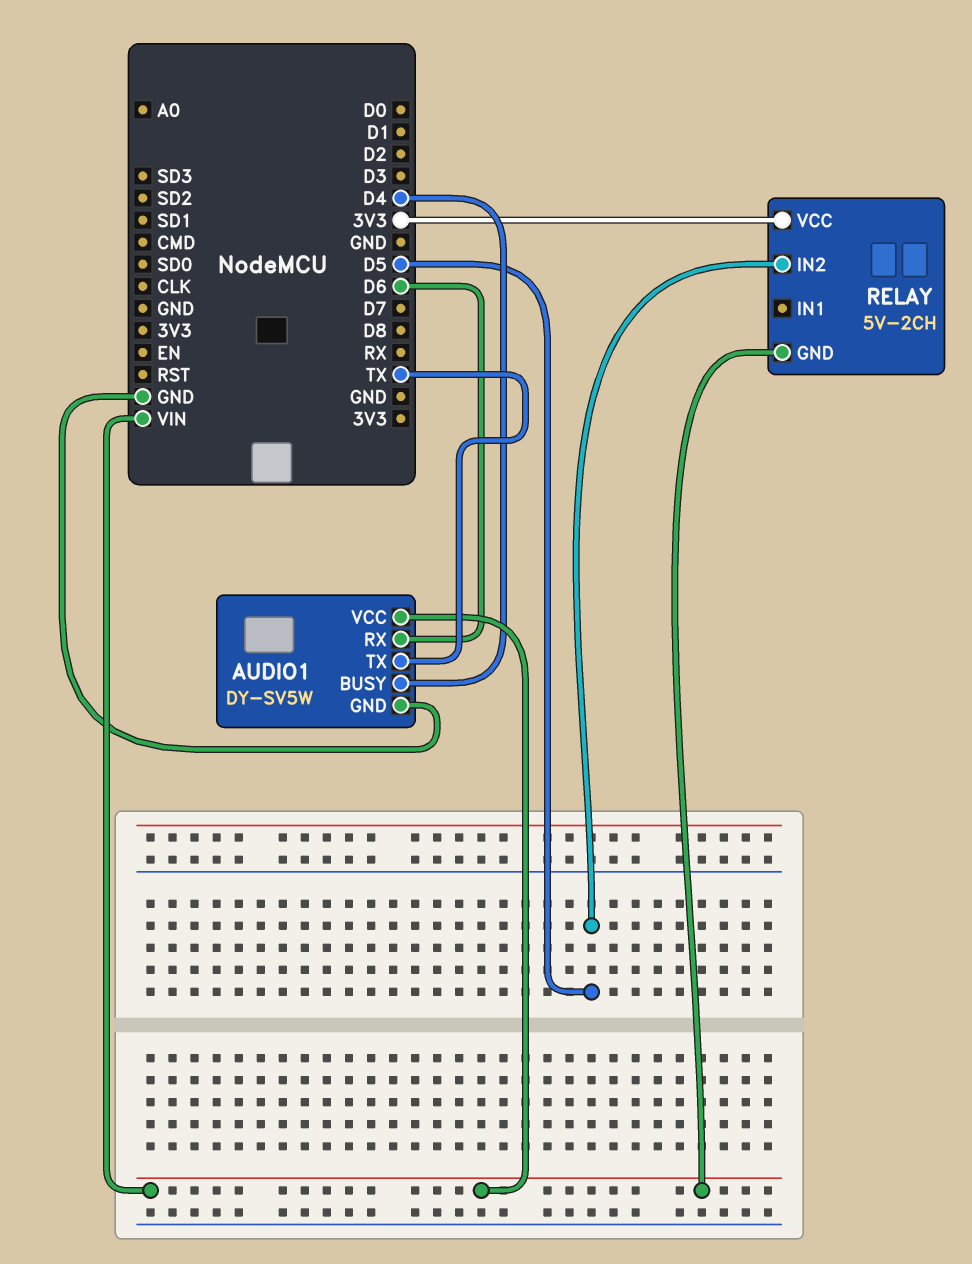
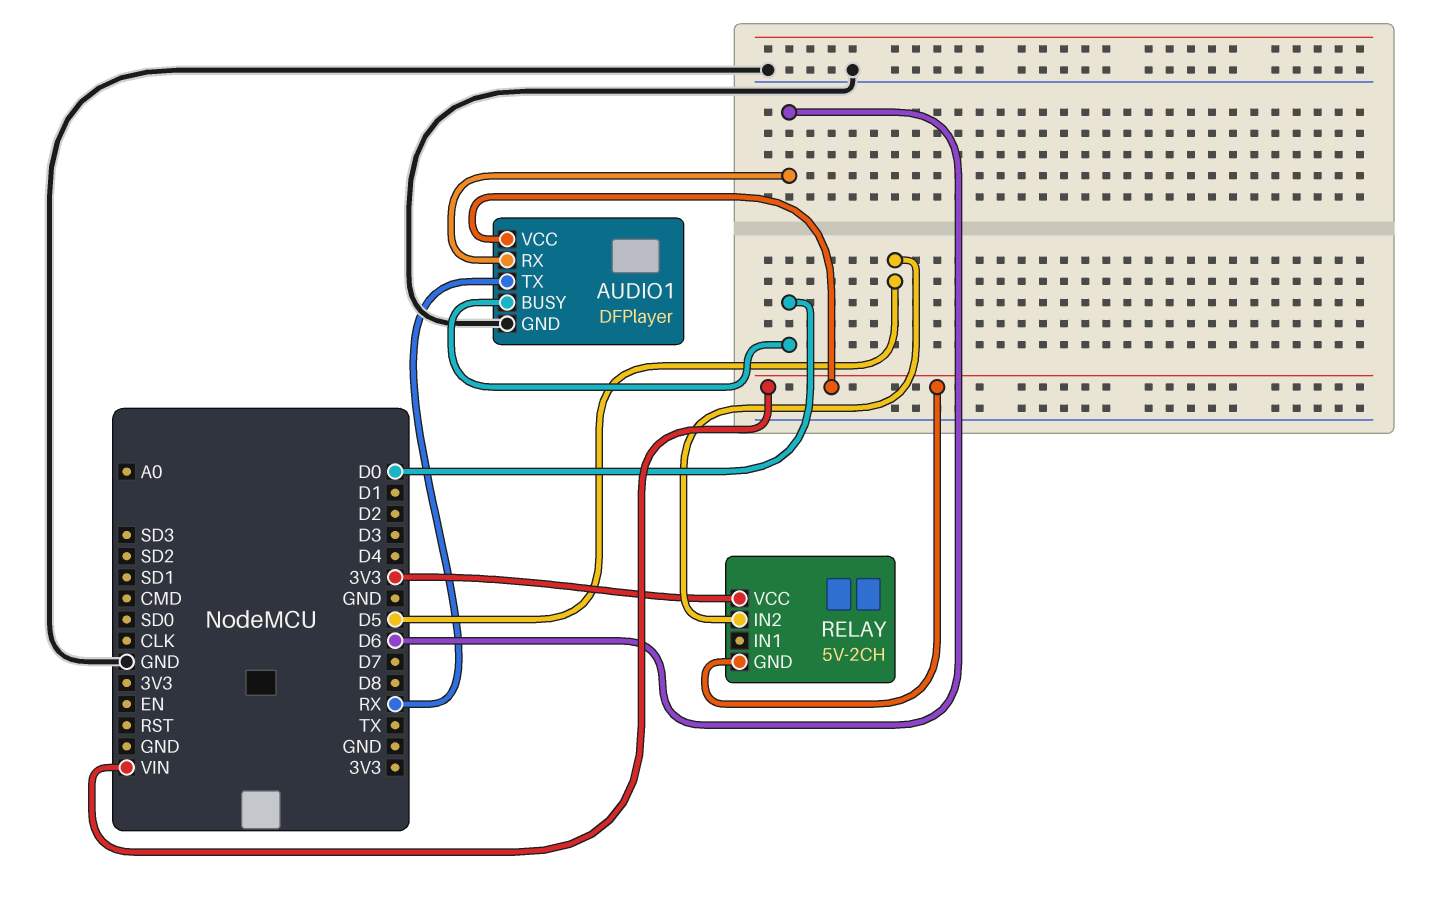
AUDIO1: DY-SV5W -> DFPlayer
AUDIO1 pin BUSY: D4 -> D0
AUDIO1 pin TX: TX -> RX

